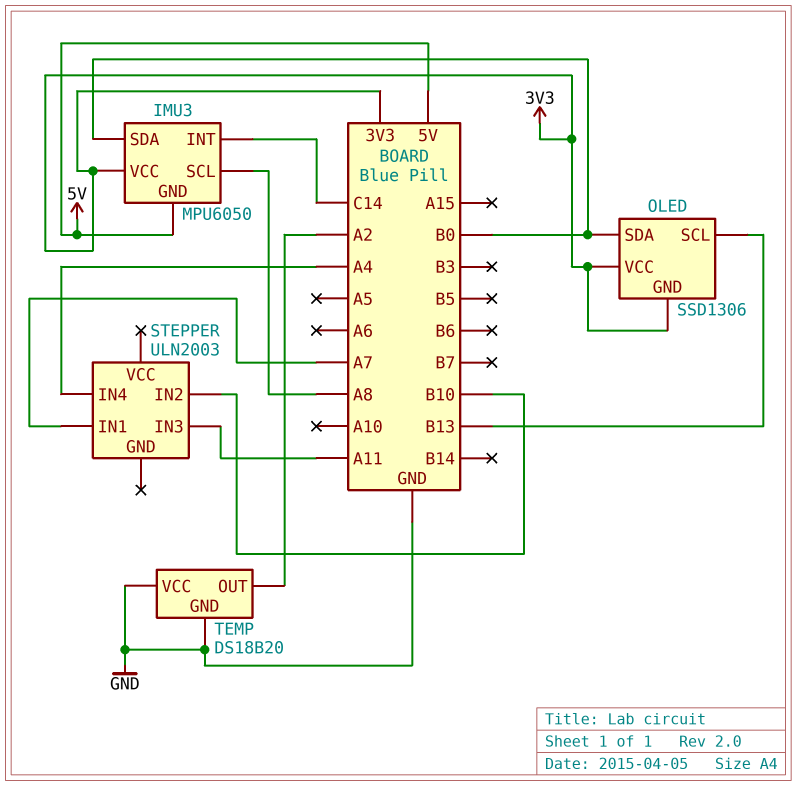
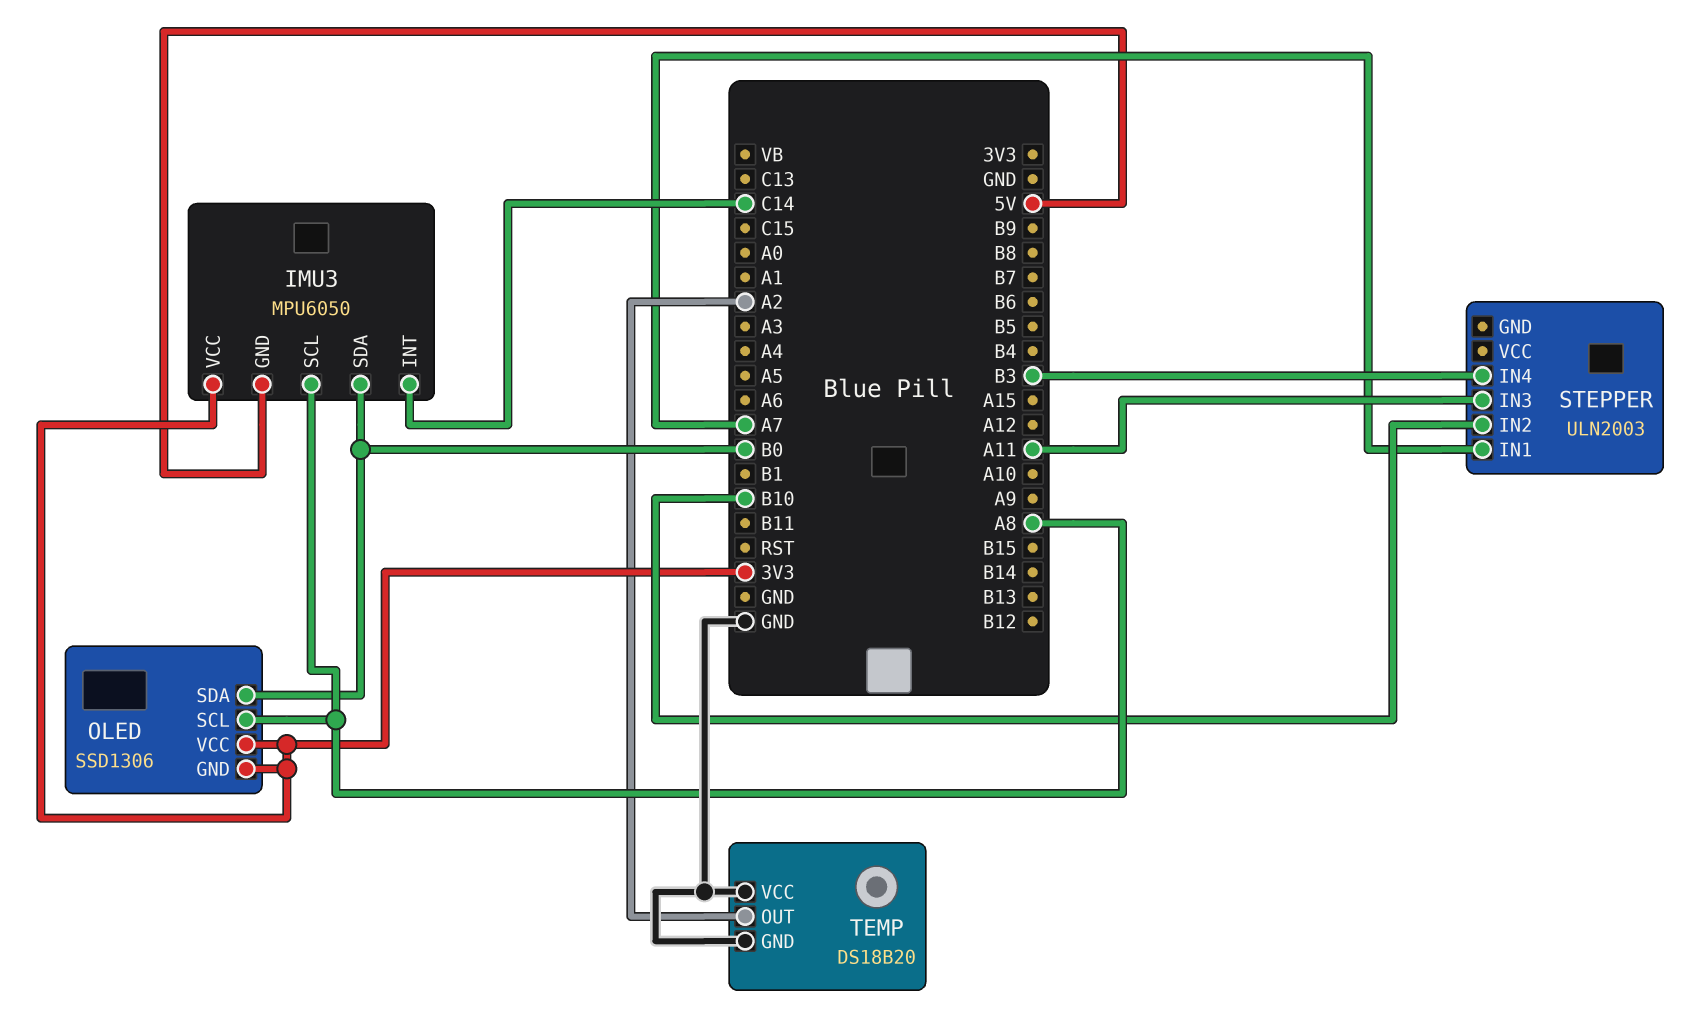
OLED pin SCL: B13 -> A8
STEPPER pin IN4: A4 -> B3

